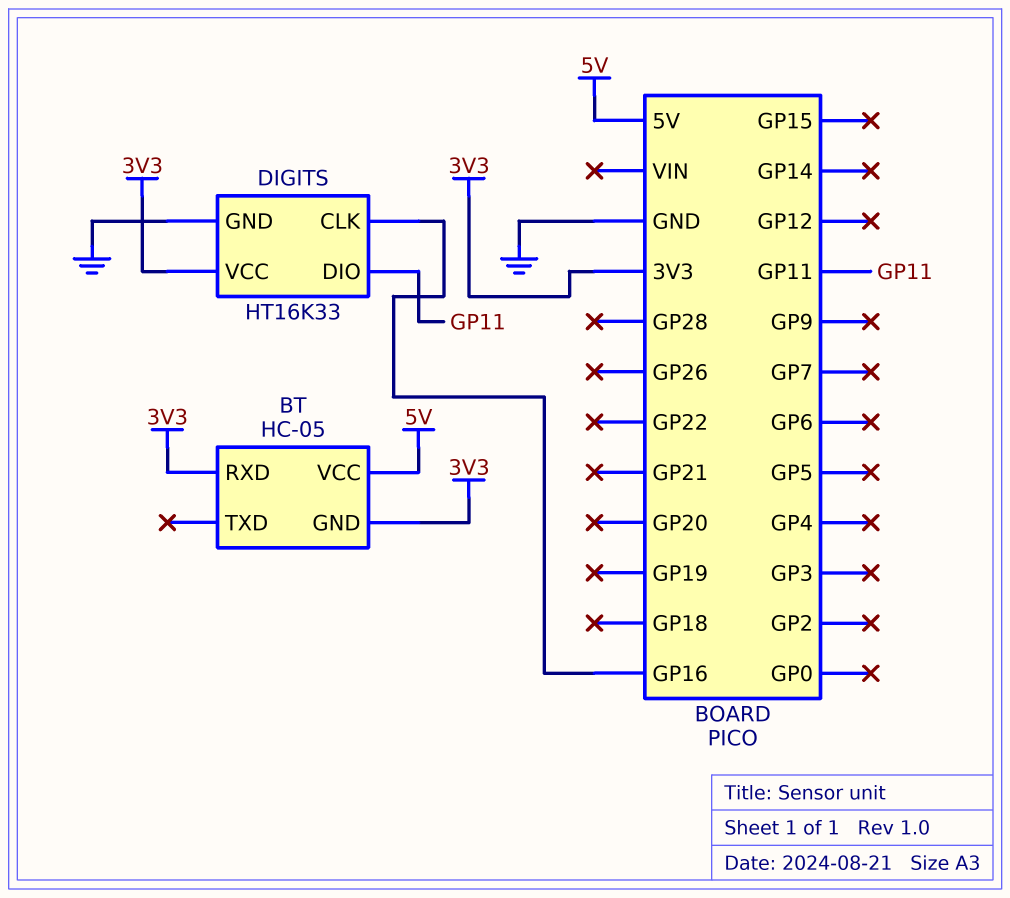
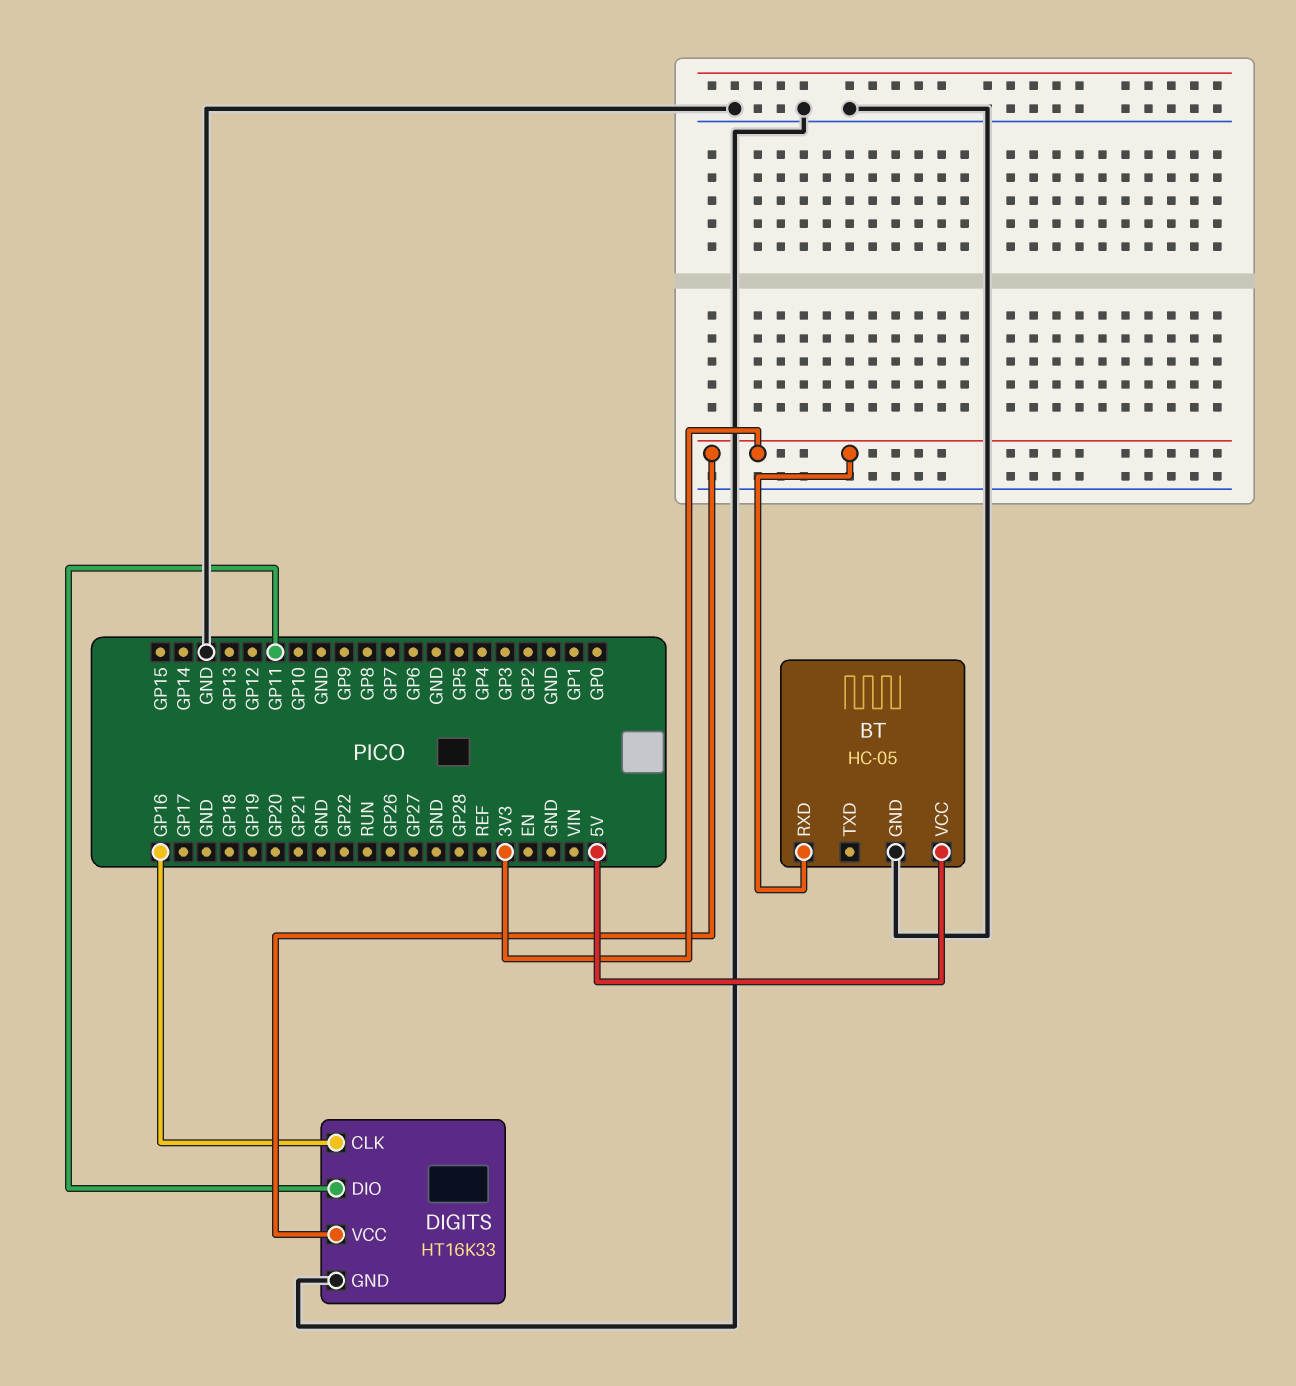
BT pin GND: 3V3 -> GND

